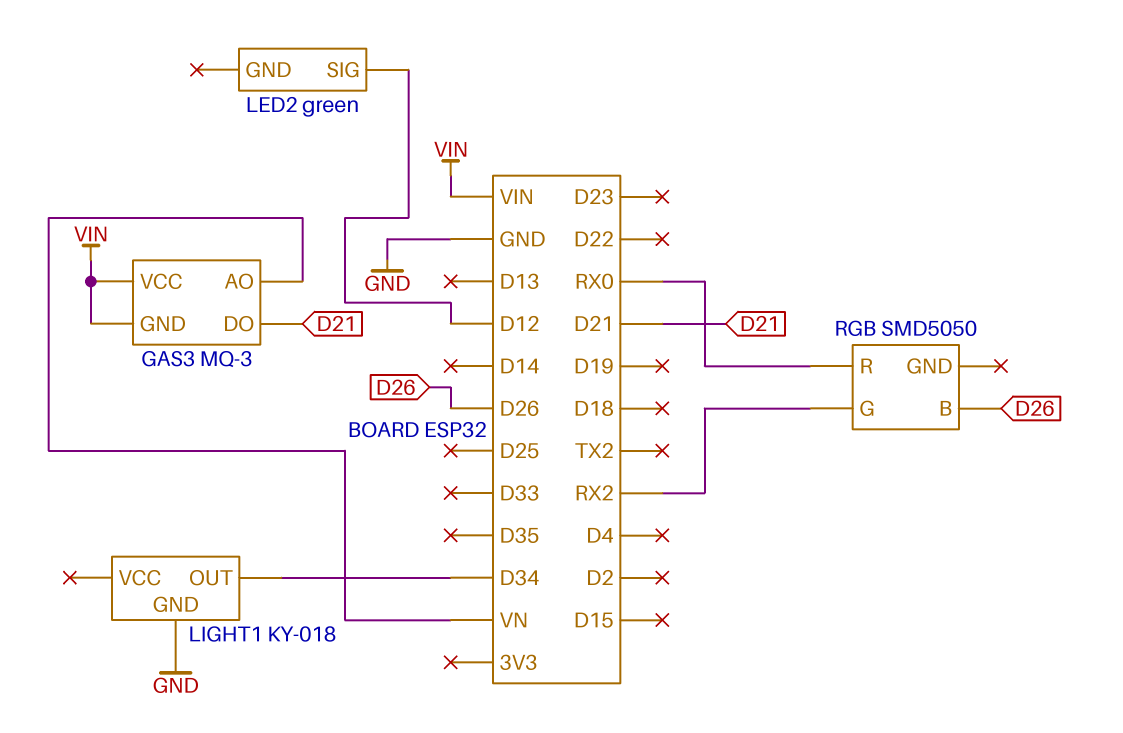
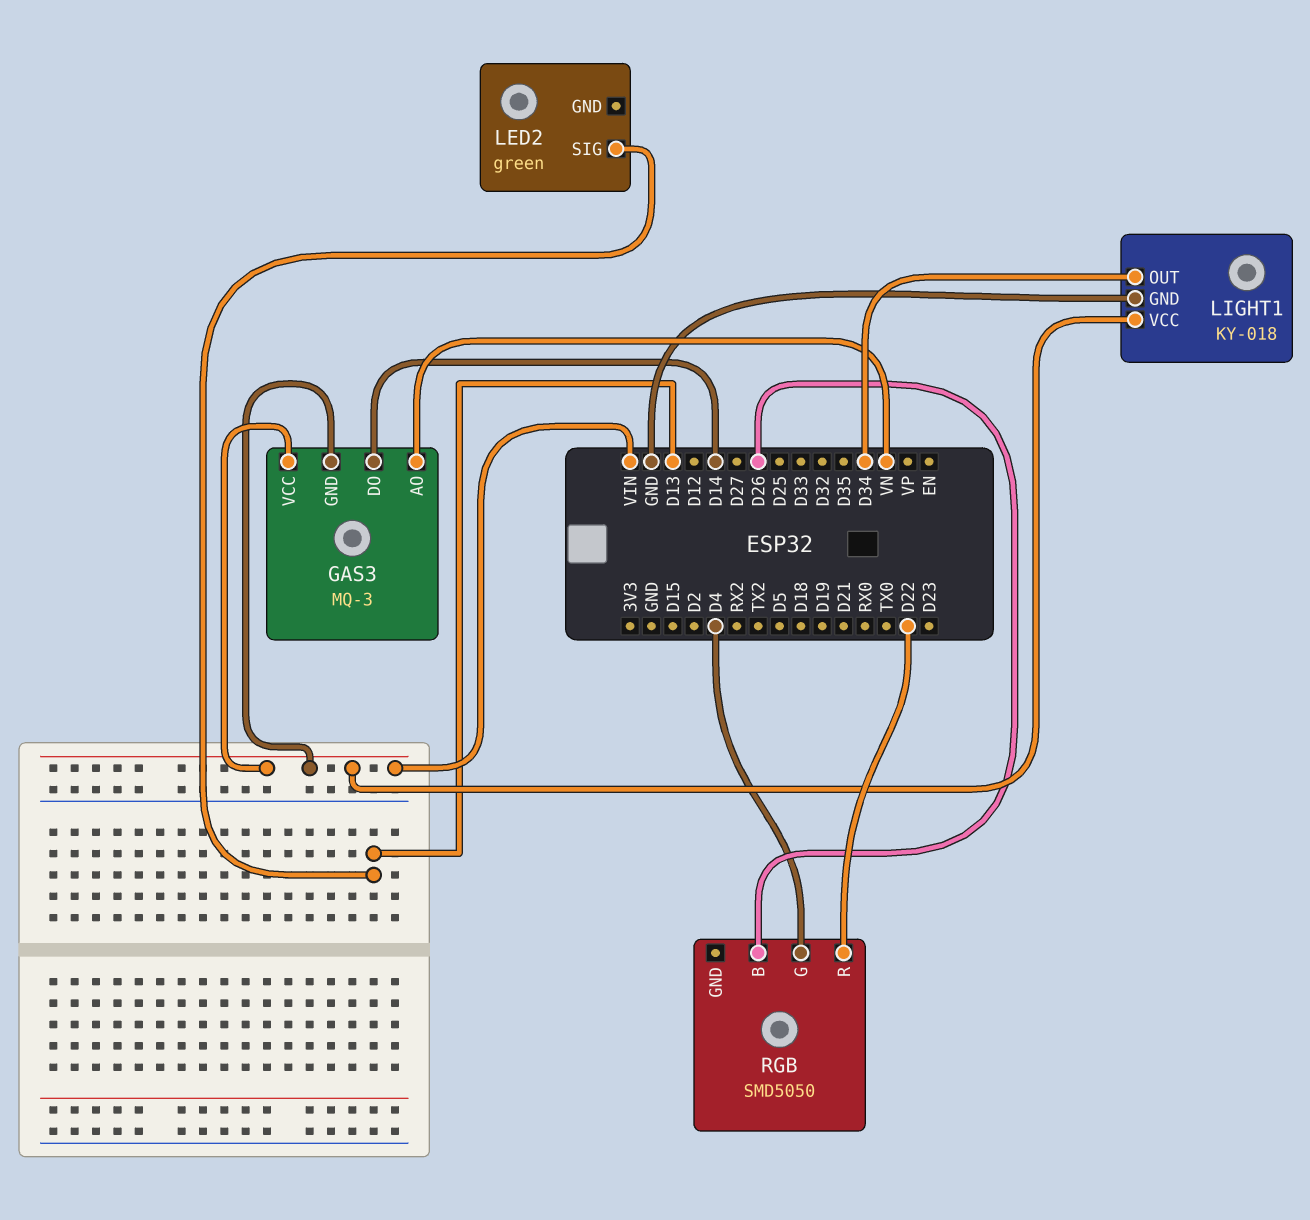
GAS3 pin DO: D21 -> D14
LED2 pin SIG: D12 -> D13
LIGHT1 pin VCC: none -> VIN
RGB pin G: RX2 -> D4
RGB pin R: RX0 -> D22

